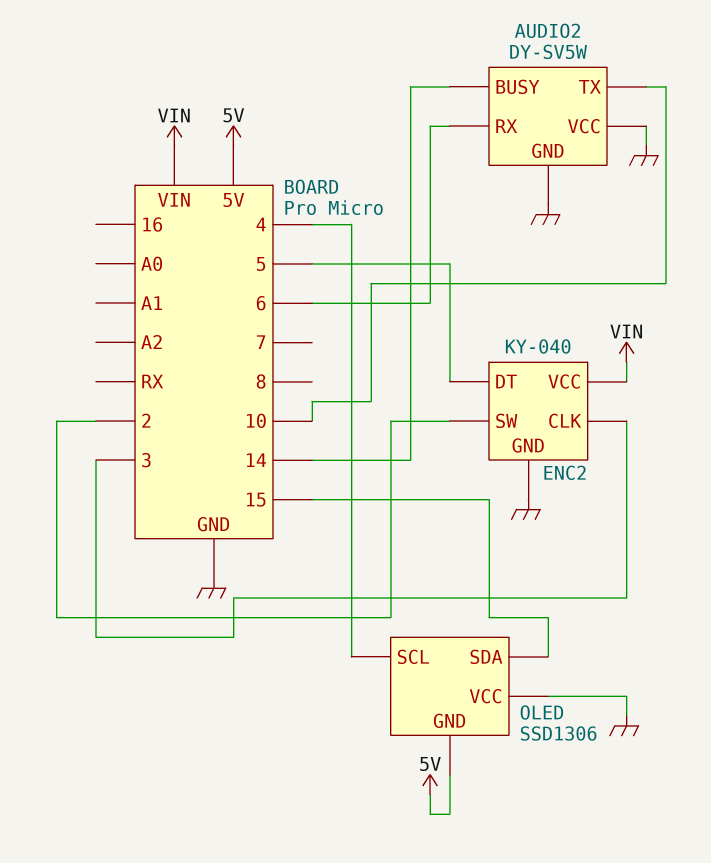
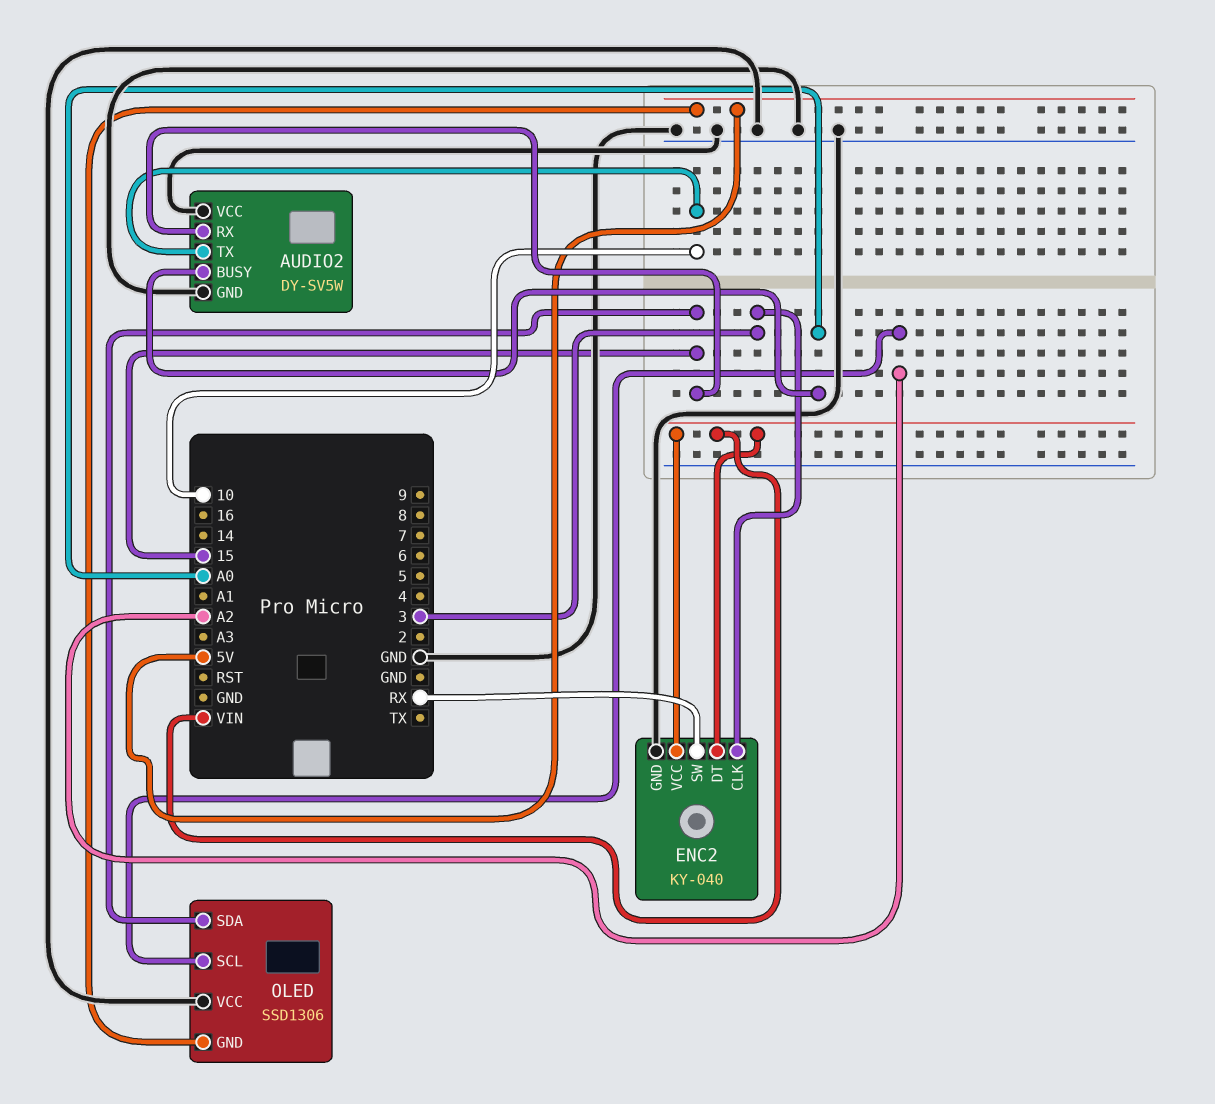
AUDIO2 pin BUSY: 14 -> A0
AUDIO2 pin RX: 6 -> 15
ENC2 pin DT: 5 -> VIN
ENC2 pin SW: 2 -> RX
OLED pin SCL: 4 -> A2

